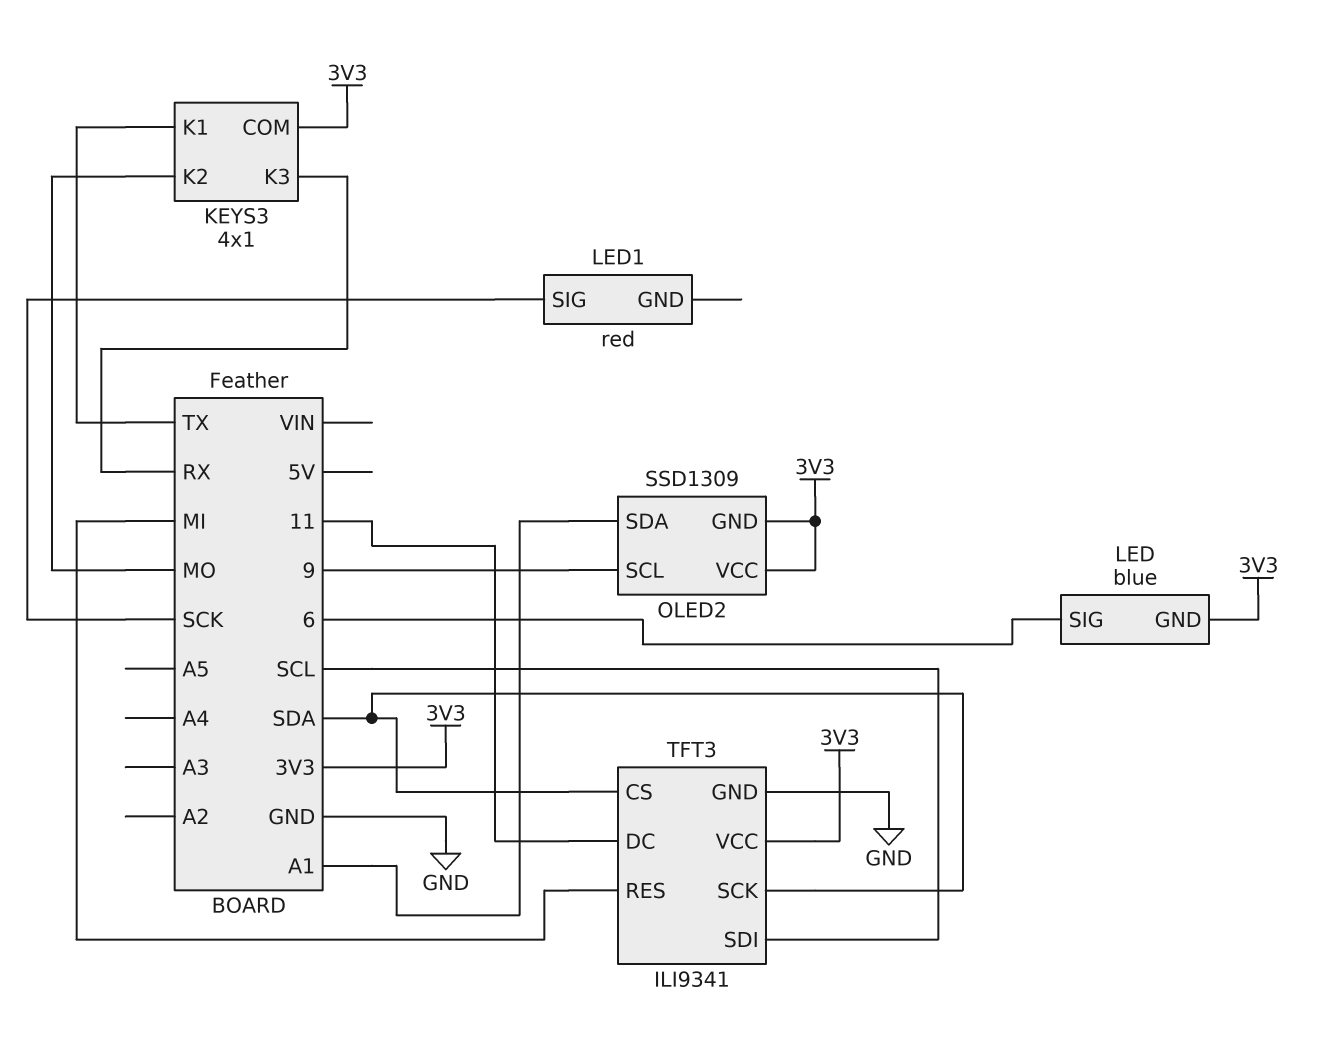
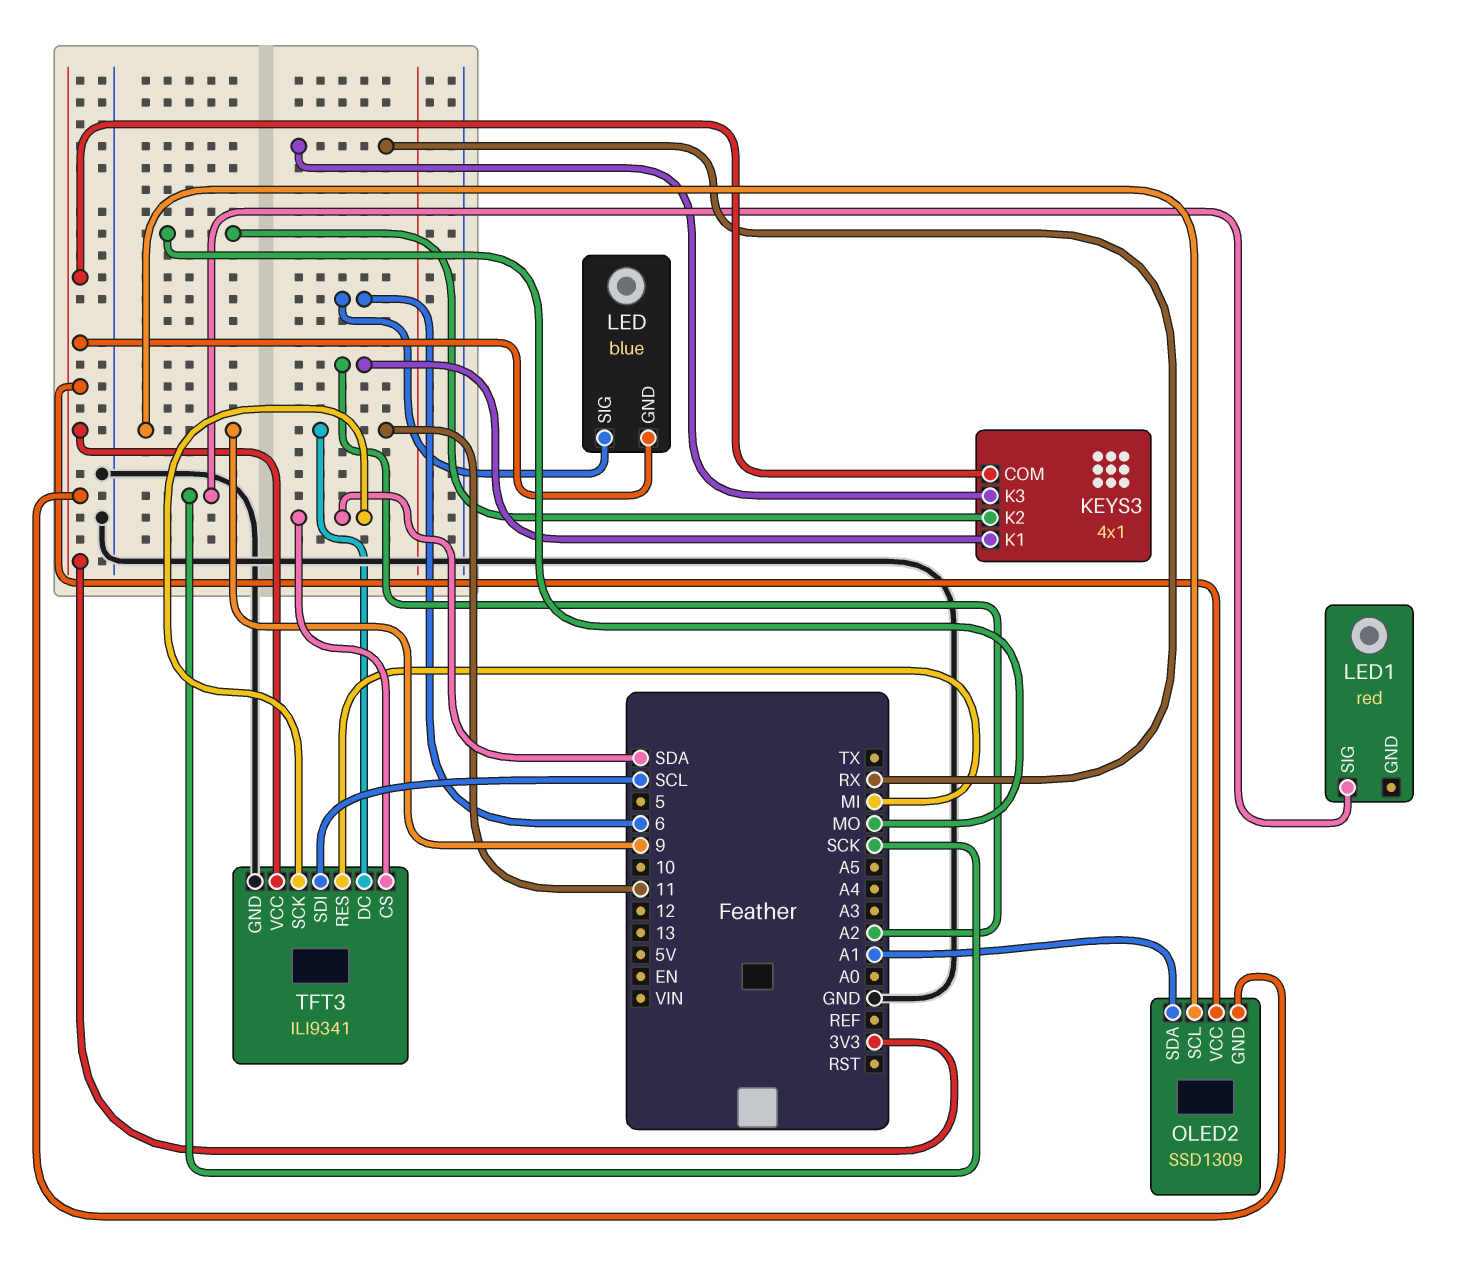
KEYS3 pin K1: TX -> A2

